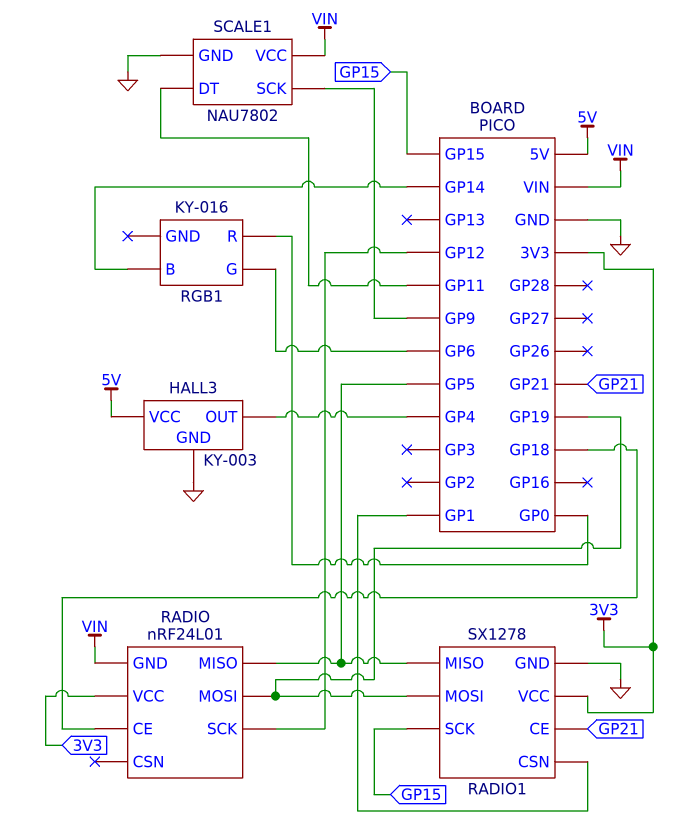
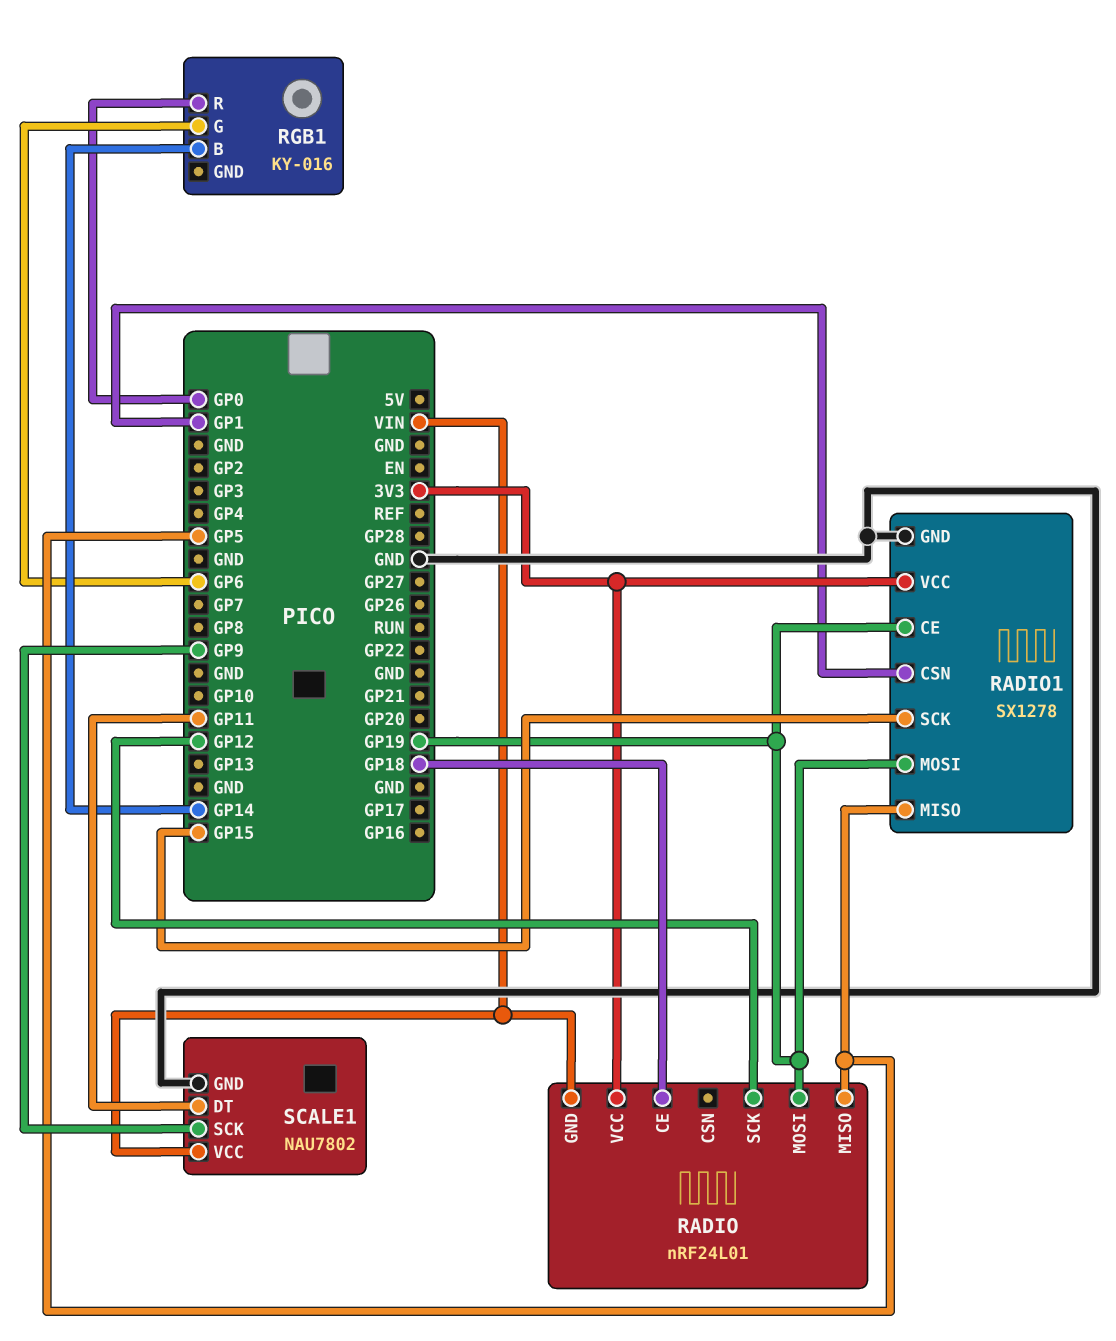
HALL3: KY-003 -> none
HALL3 pin GND: GND -> none
HALL3 pin OUT: GP4 -> none
HALL3 pin VCC: 5V -> none
RADIO1 pin CE: GP21 -> GP19

